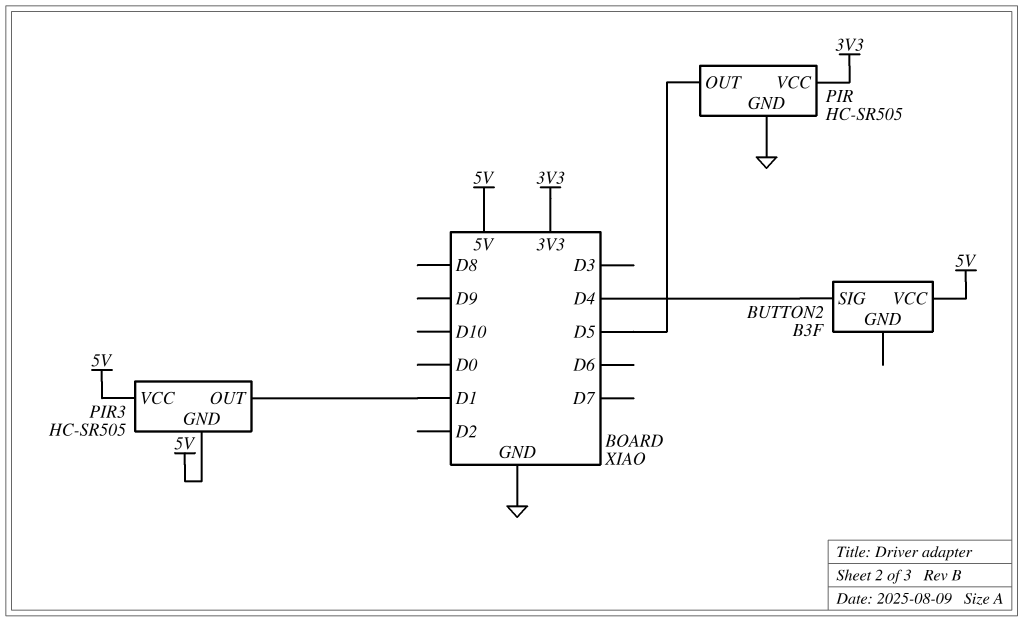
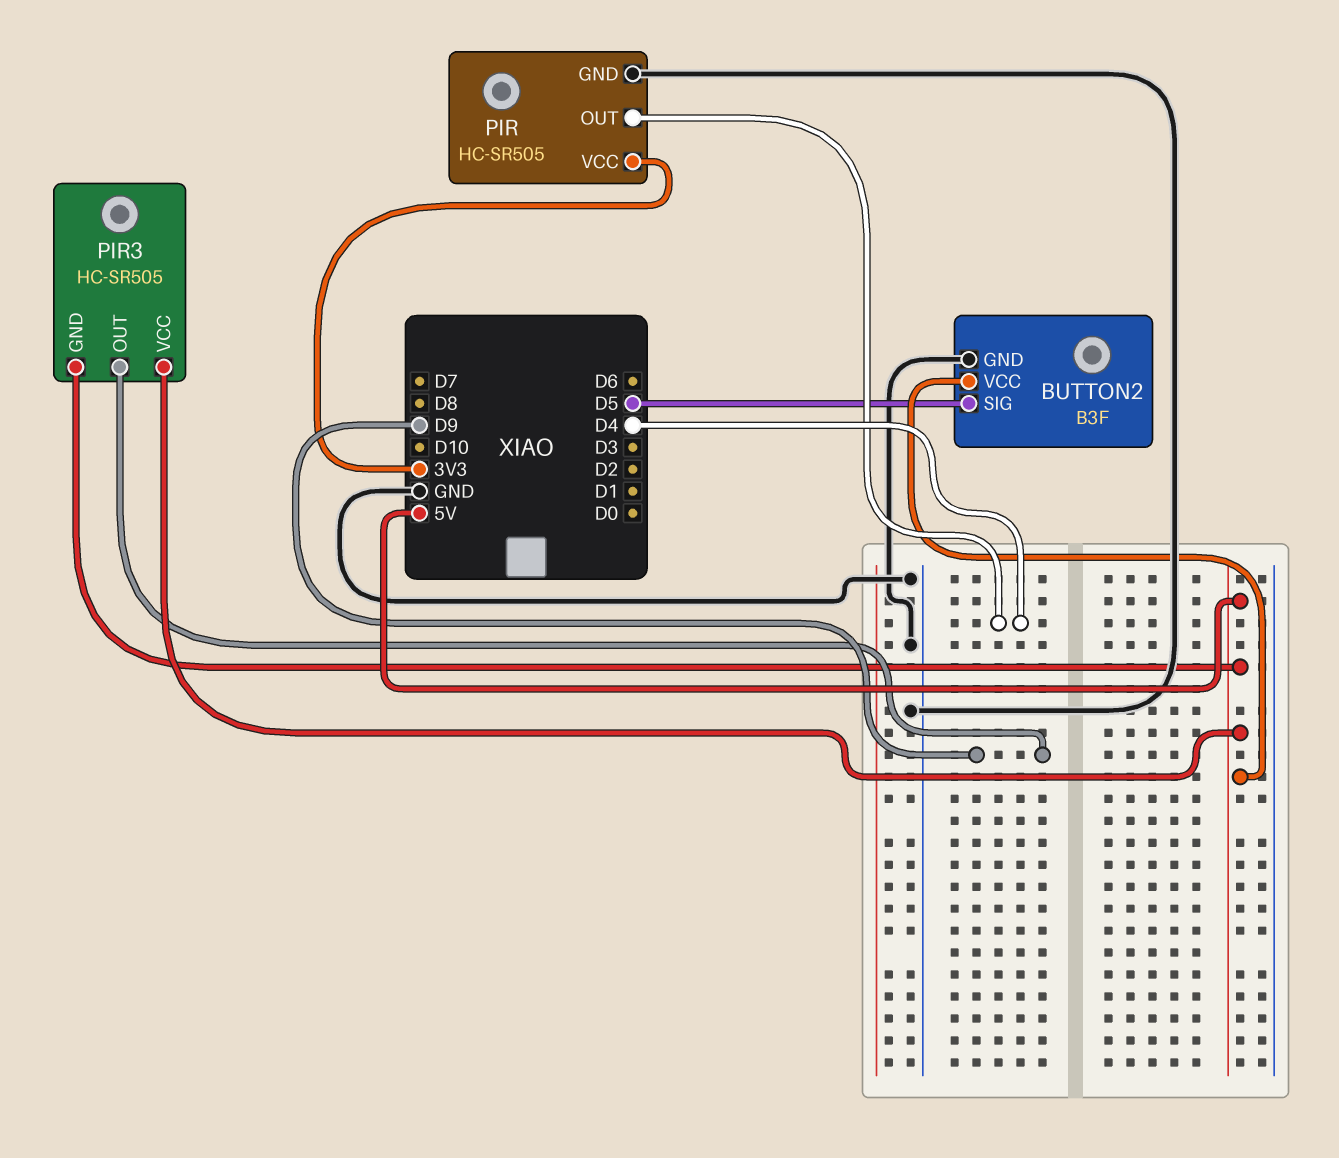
BUTTON2 pin GND: none -> GND
BUTTON2 pin SIG: D4 -> D5
PIR pin OUT: D5 -> D4
PIR3 pin OUT: D1 -> D9

